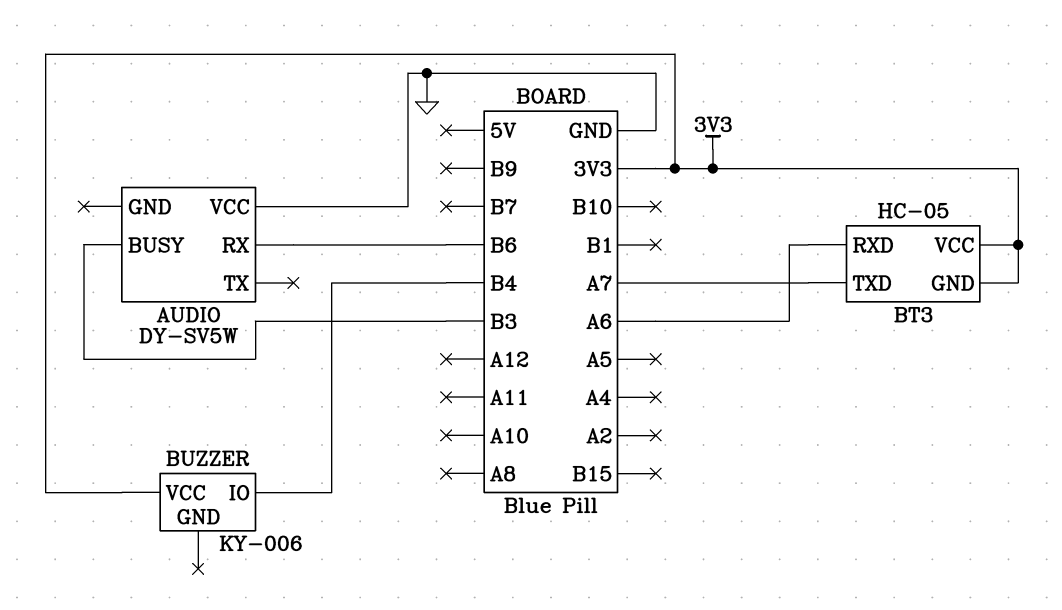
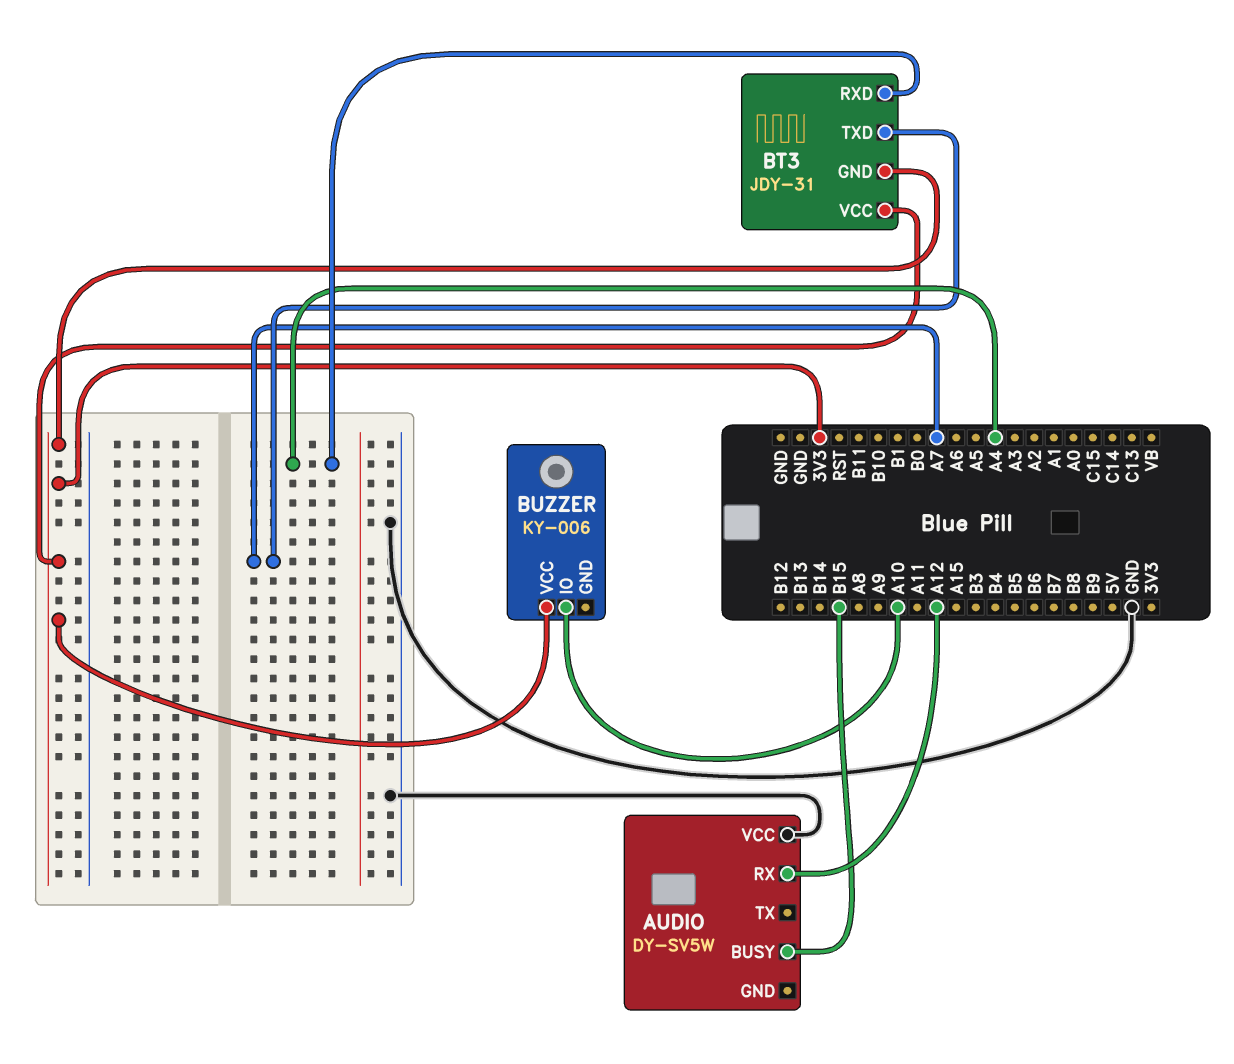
AUDIO pin BUSY: B3 -> B15
AUDIO pin RX: B6 -> A12
BT3: HC-05 -> JDY-31
BT3 pin RXD: A6 -> A4
BUZZER pin IO: B4 -> A10

